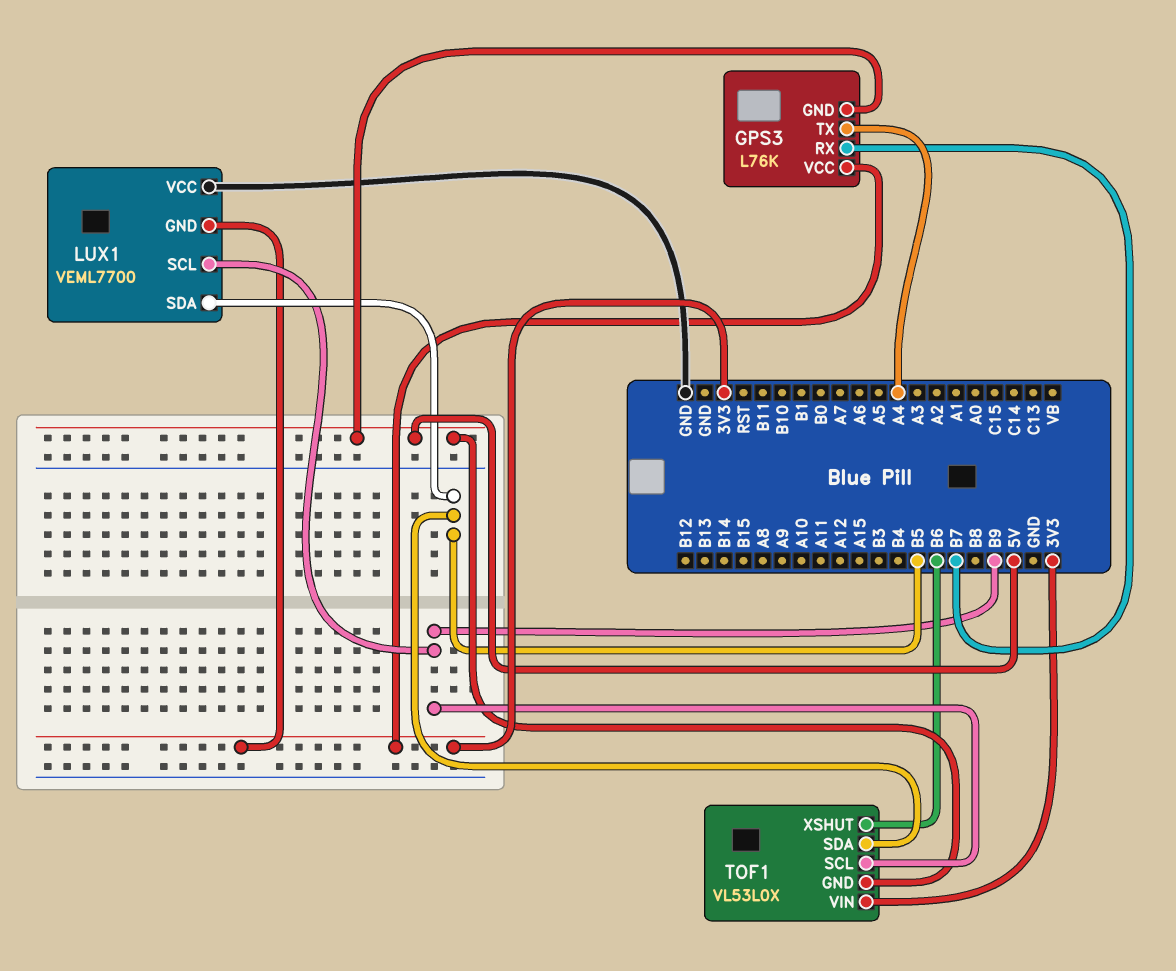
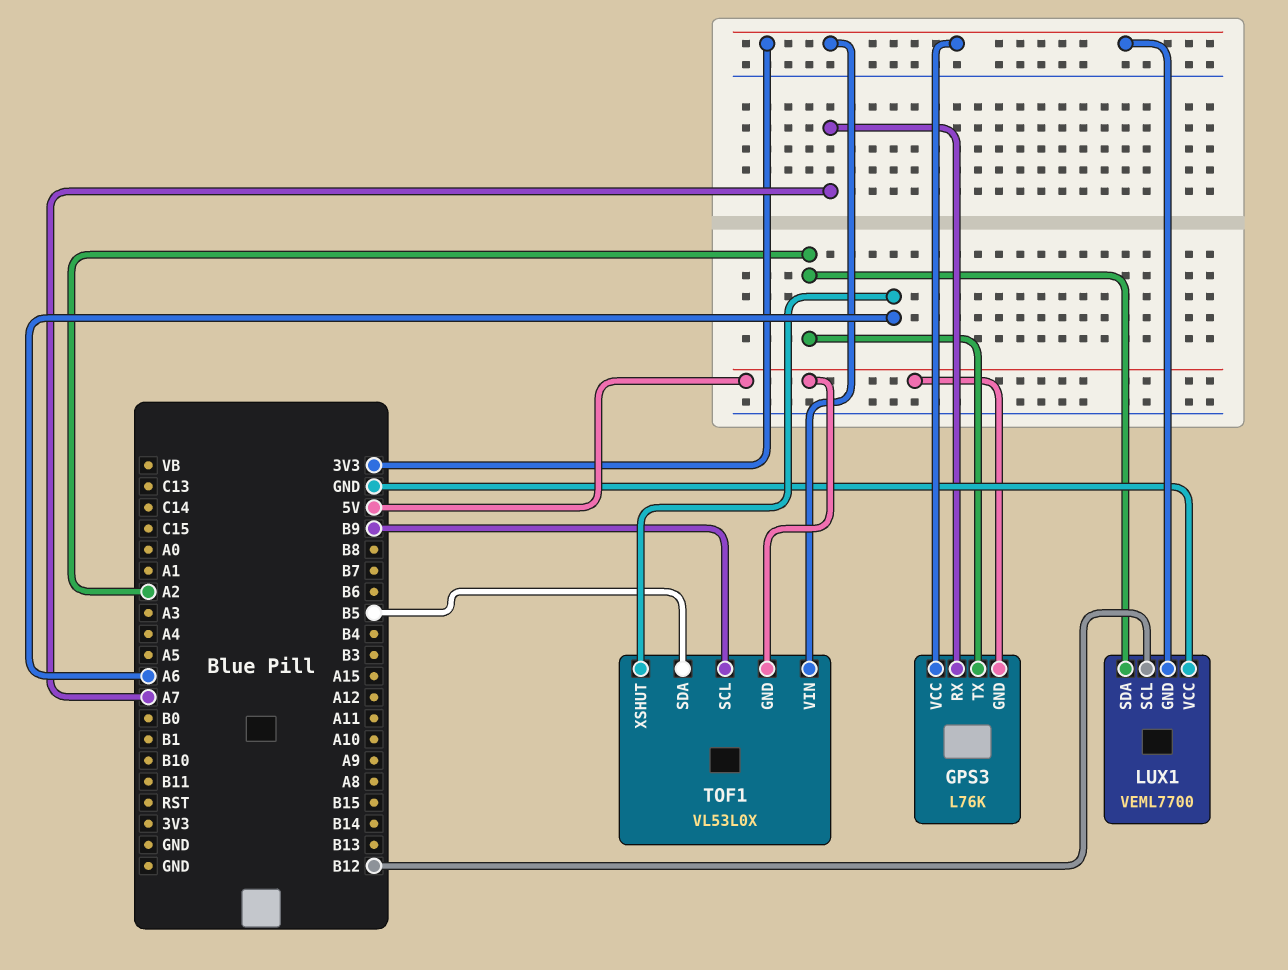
GPS3 pin RX: B7 -> A7
GPS3 pin TX: A4 -> A2
LUX1 pin SCL: B9 -> B12
LUX1 pin SDA: B5 -> A2
TOF1 pin XSHUT: B6 -> A6

